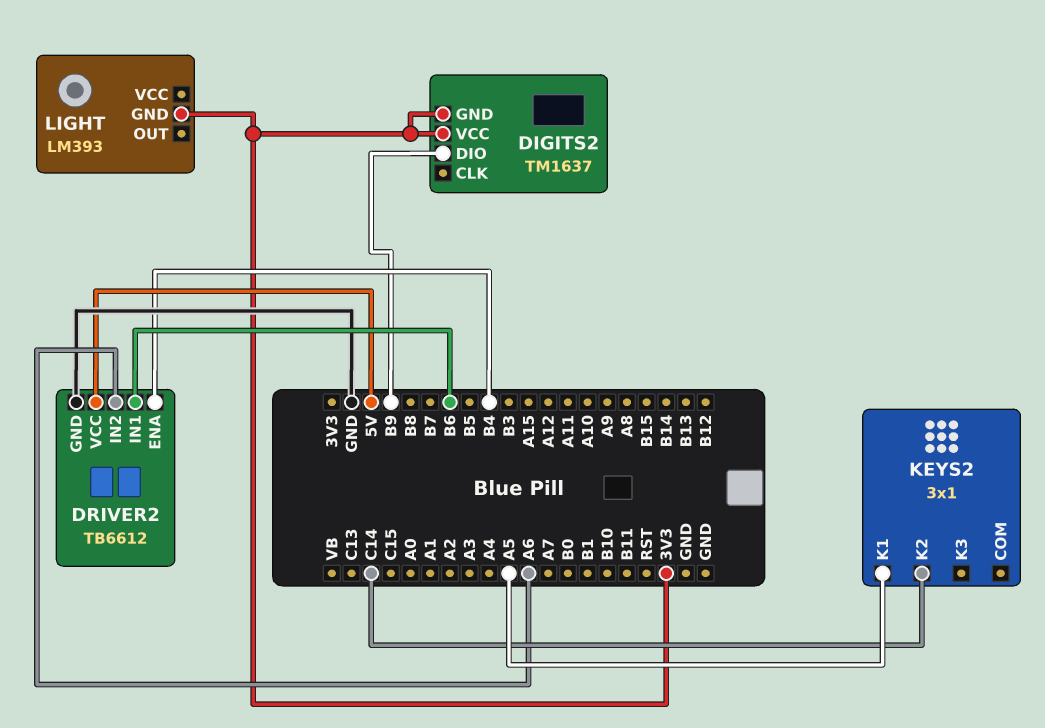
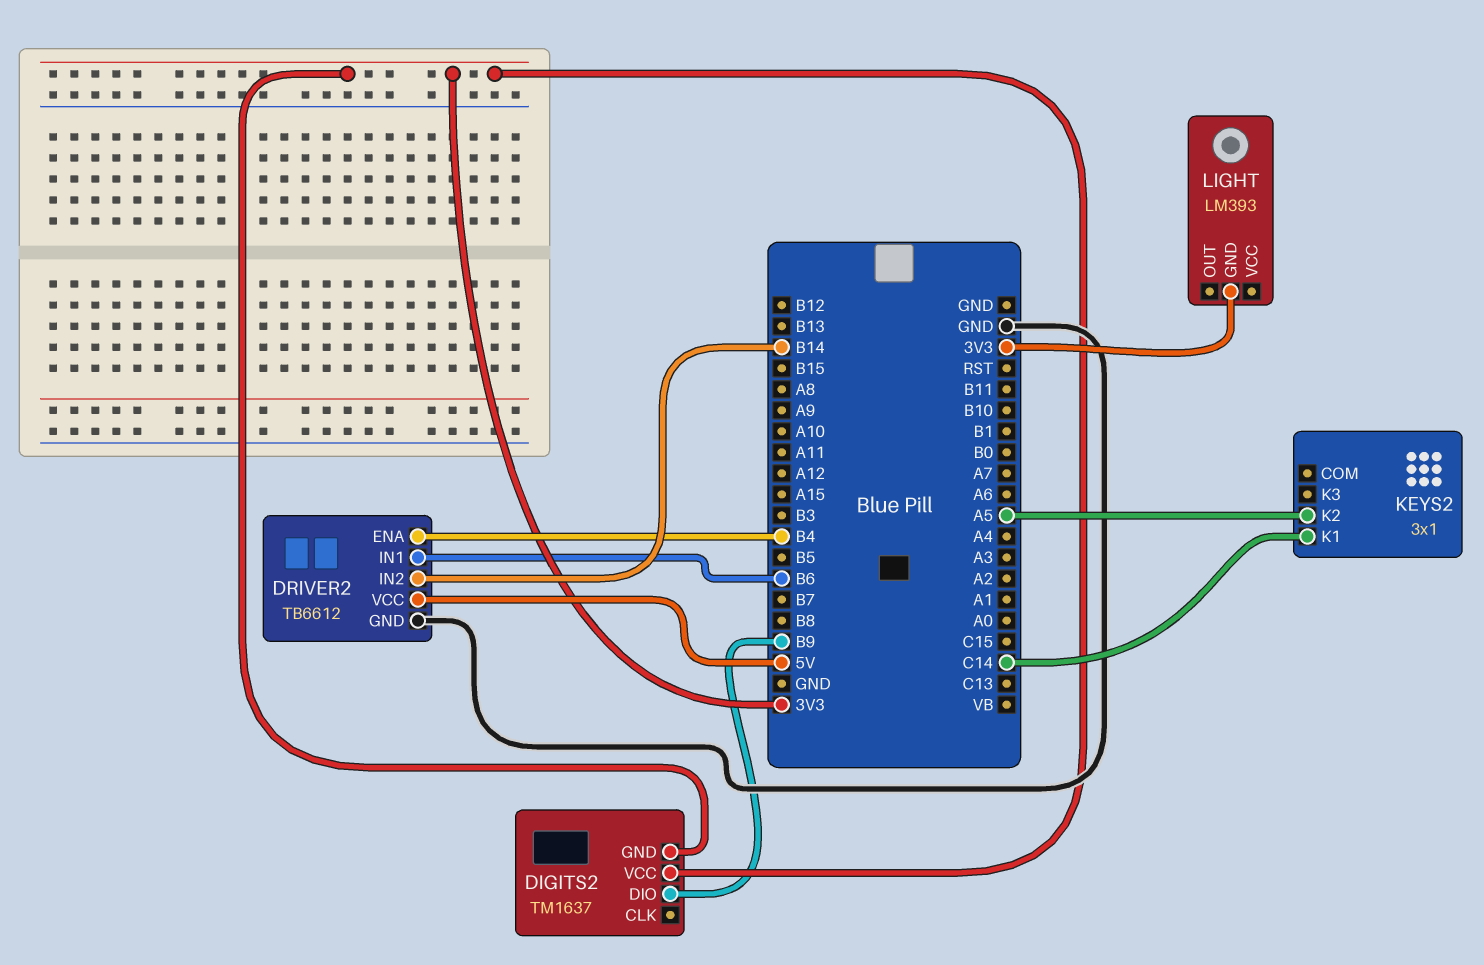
DRIVER2 pin IN2: A6 -> B14
KEYS2 pin K1: A5 -> C14
KEYS2 pin K2: C14 -> A5

